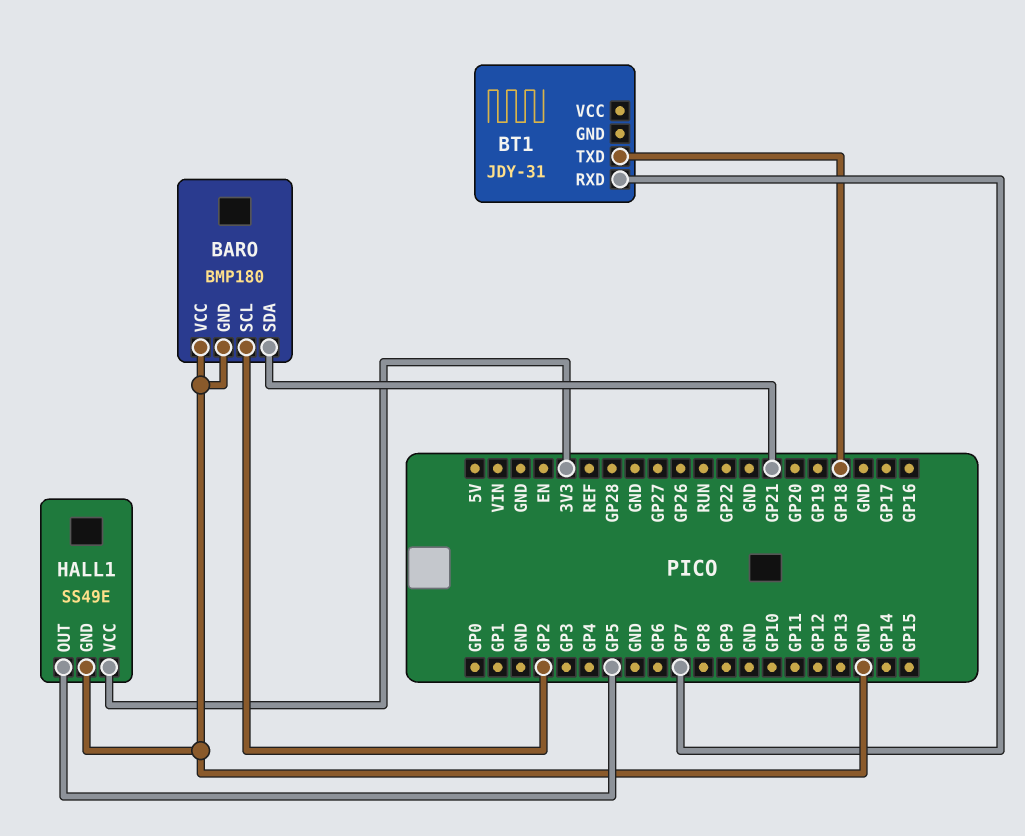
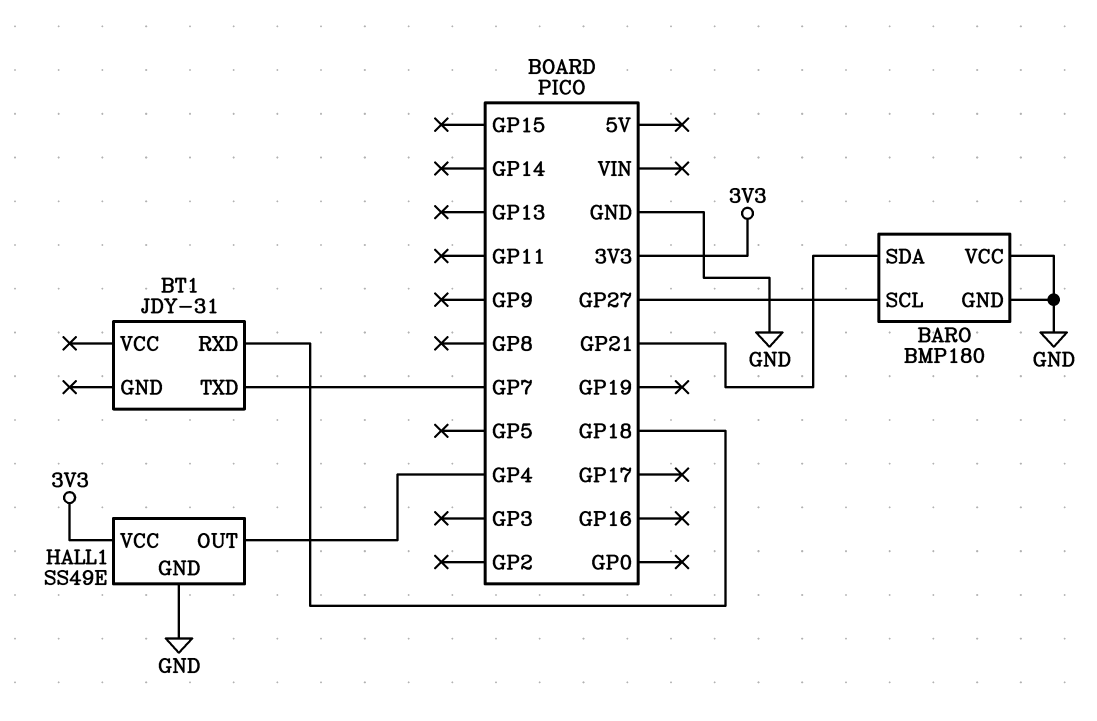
BARO pin SCL: GP2 -> GP27
BT1 pin RXD: GP7 -> GP18
BT1 pin TXD: GP18 -> GP7
HALL1 pin OUT: GP5 -> GP4

